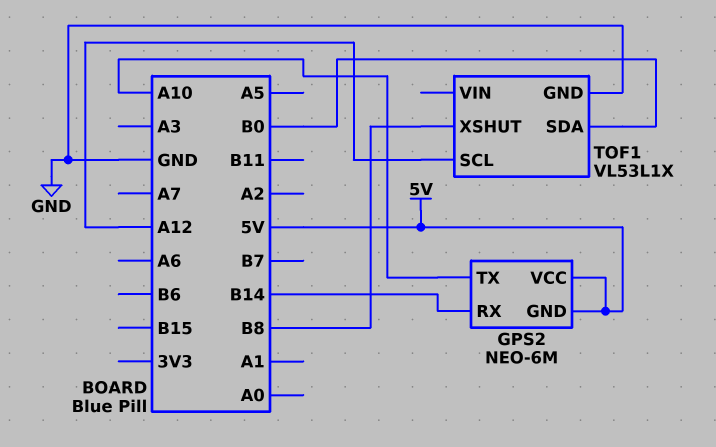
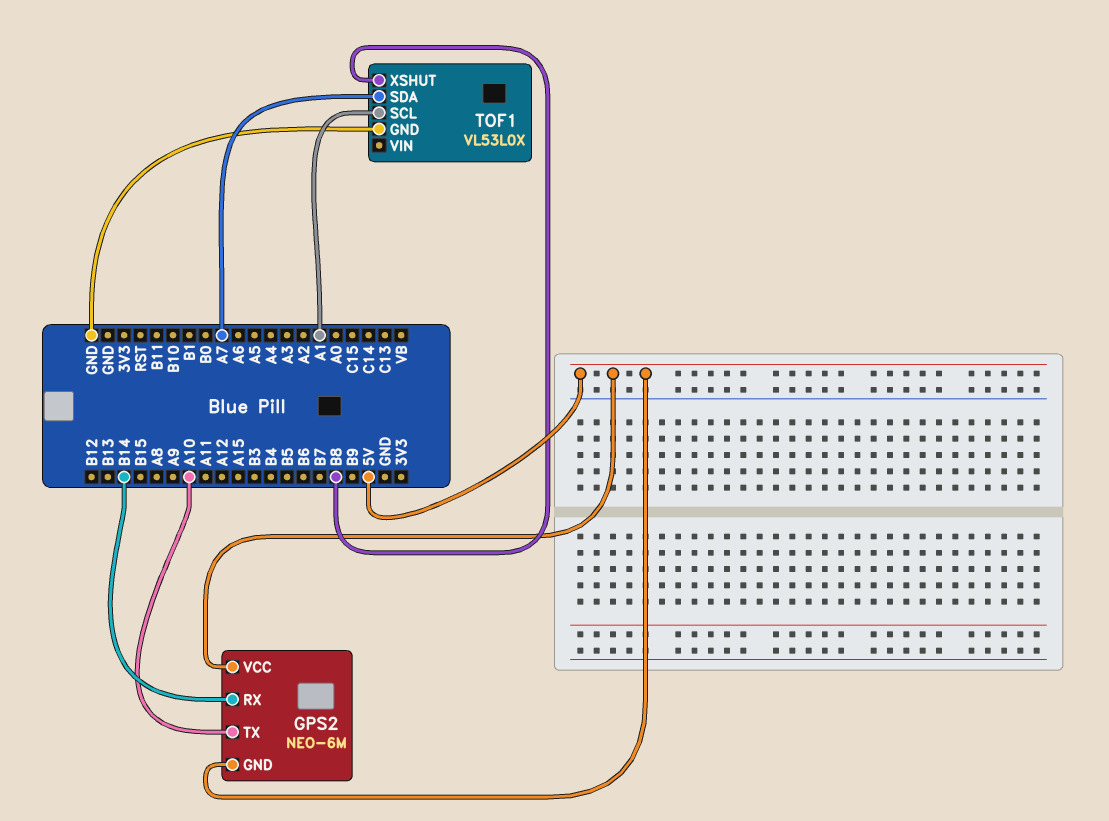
TOF1: VL53L1X -> VL53L0X
TOF1 pin SCL: A12 -> A1
TOF1 pin SDA: B0 -> A7

